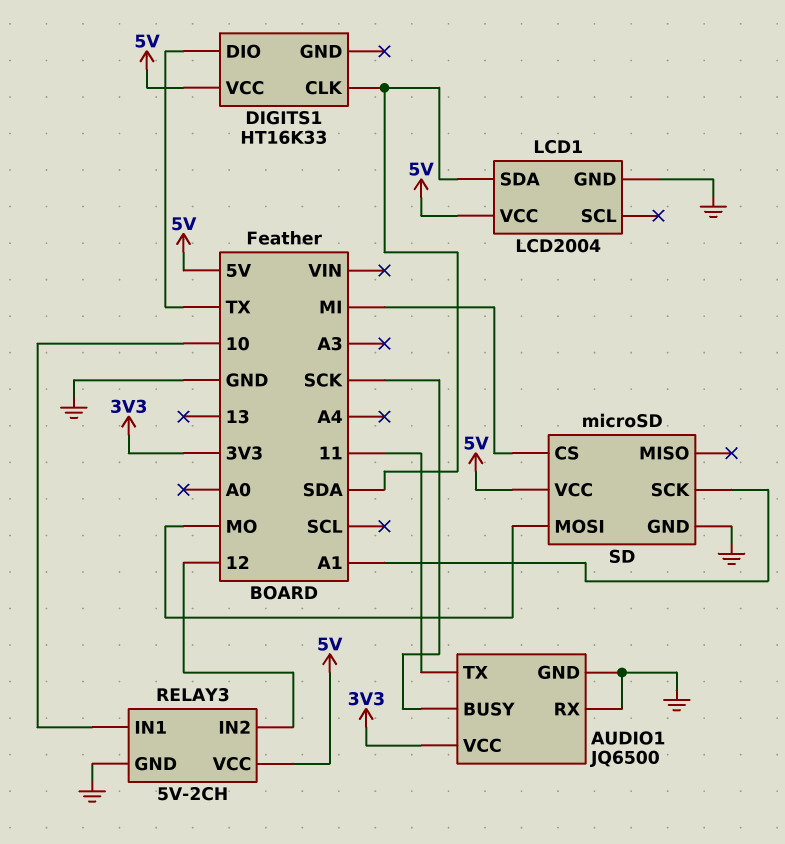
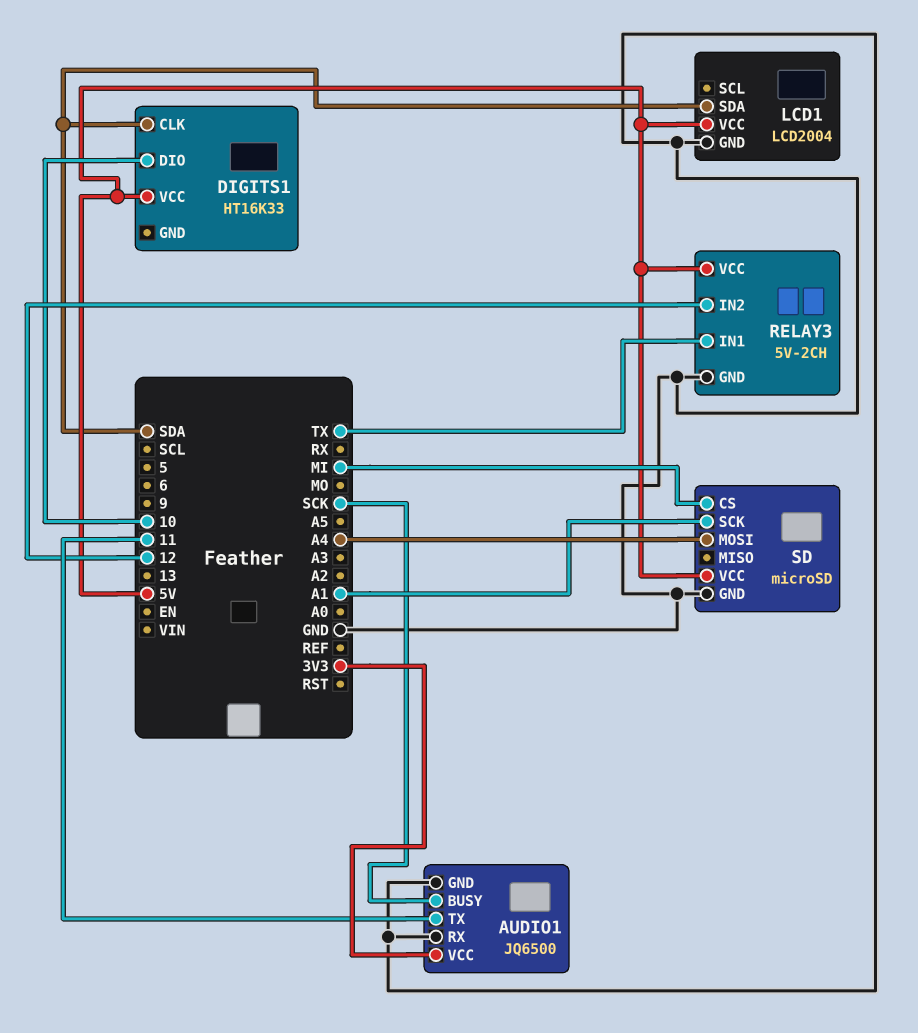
DIGITS1 pin DIO: TX -> 10
RELAY3 pin IN1: 10 -> TX
SD pin MOSI: MO -> A4

